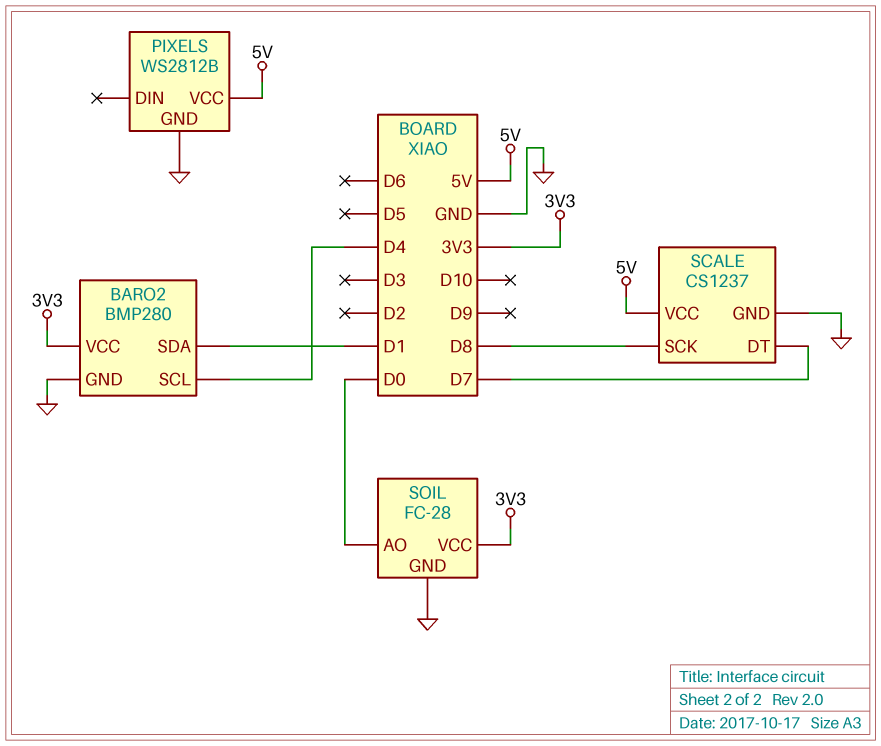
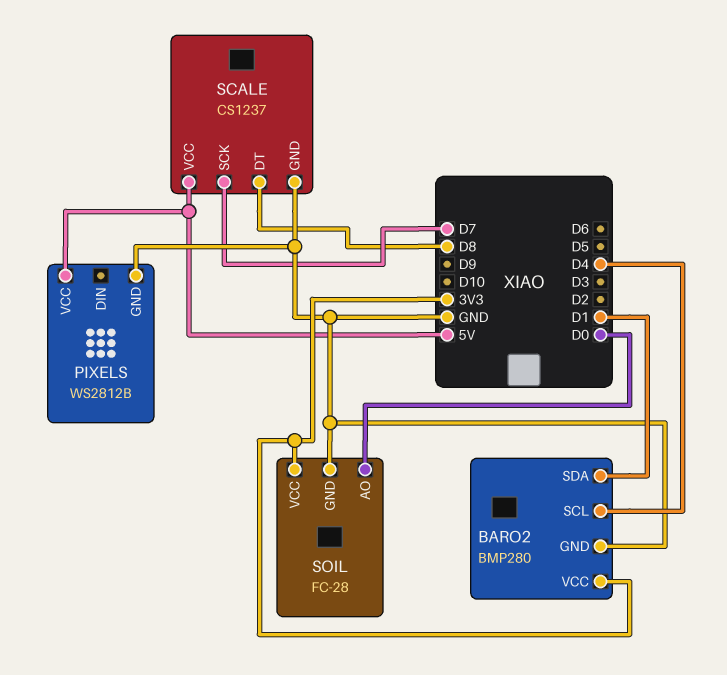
SCALE pin DT: D7 -> D8
SCALE pin SCK: D8 -> D7

